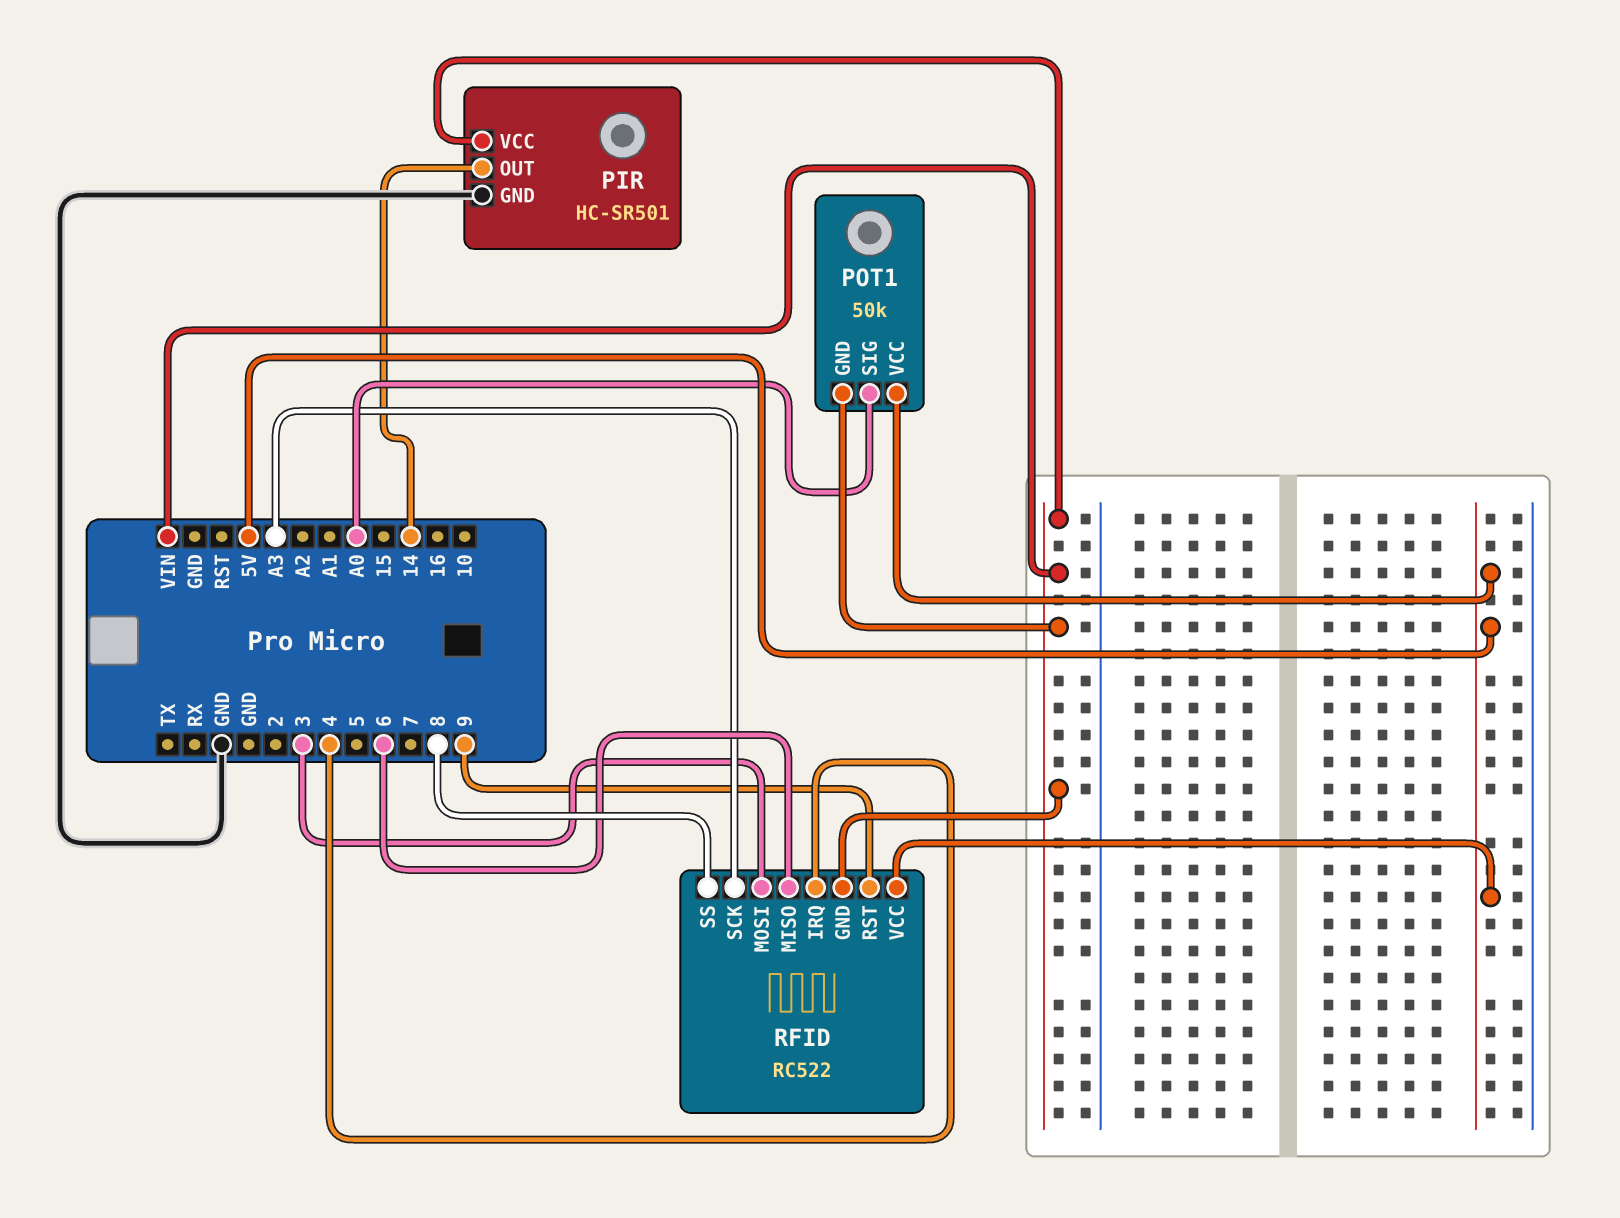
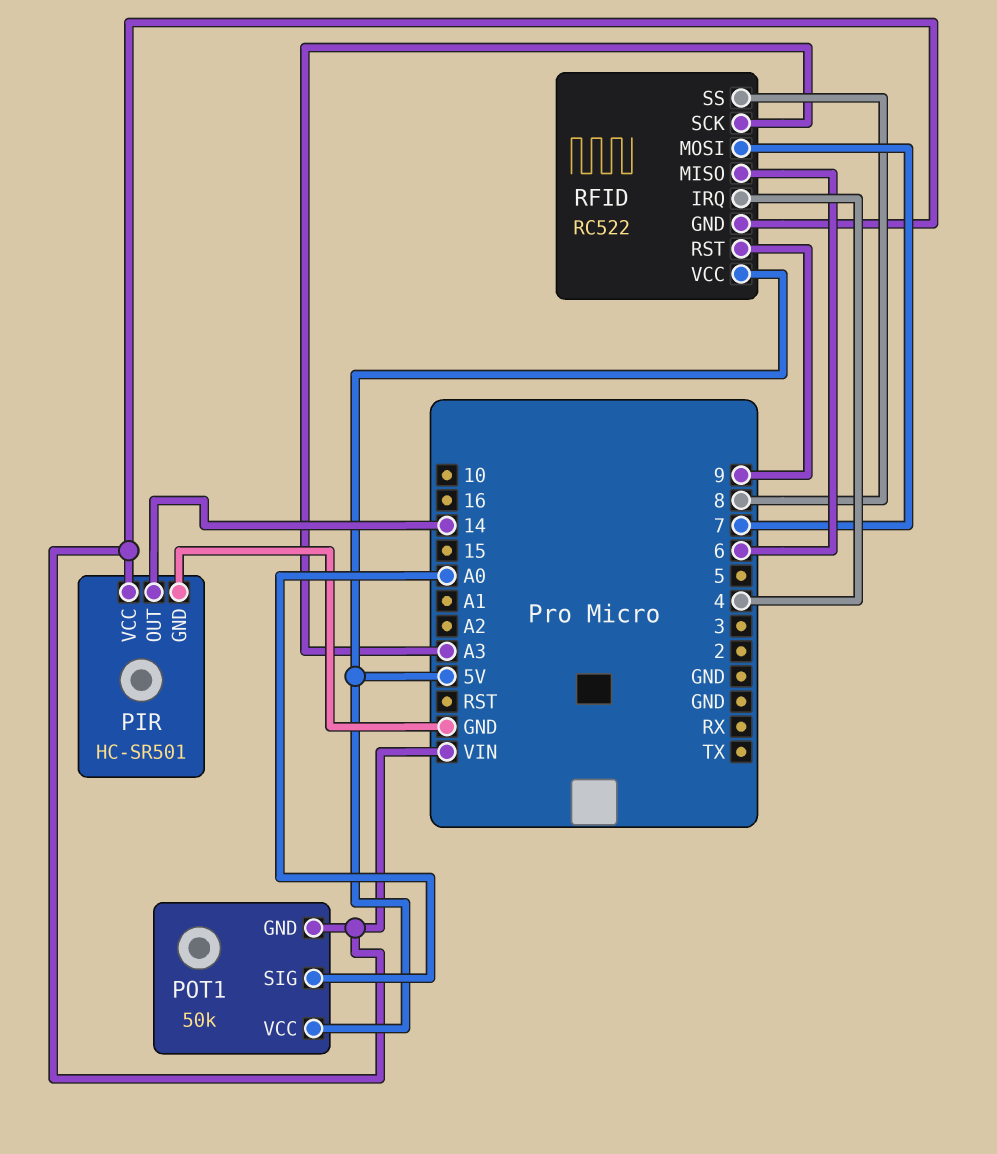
RFID pin MOSI: 3 -> 7

